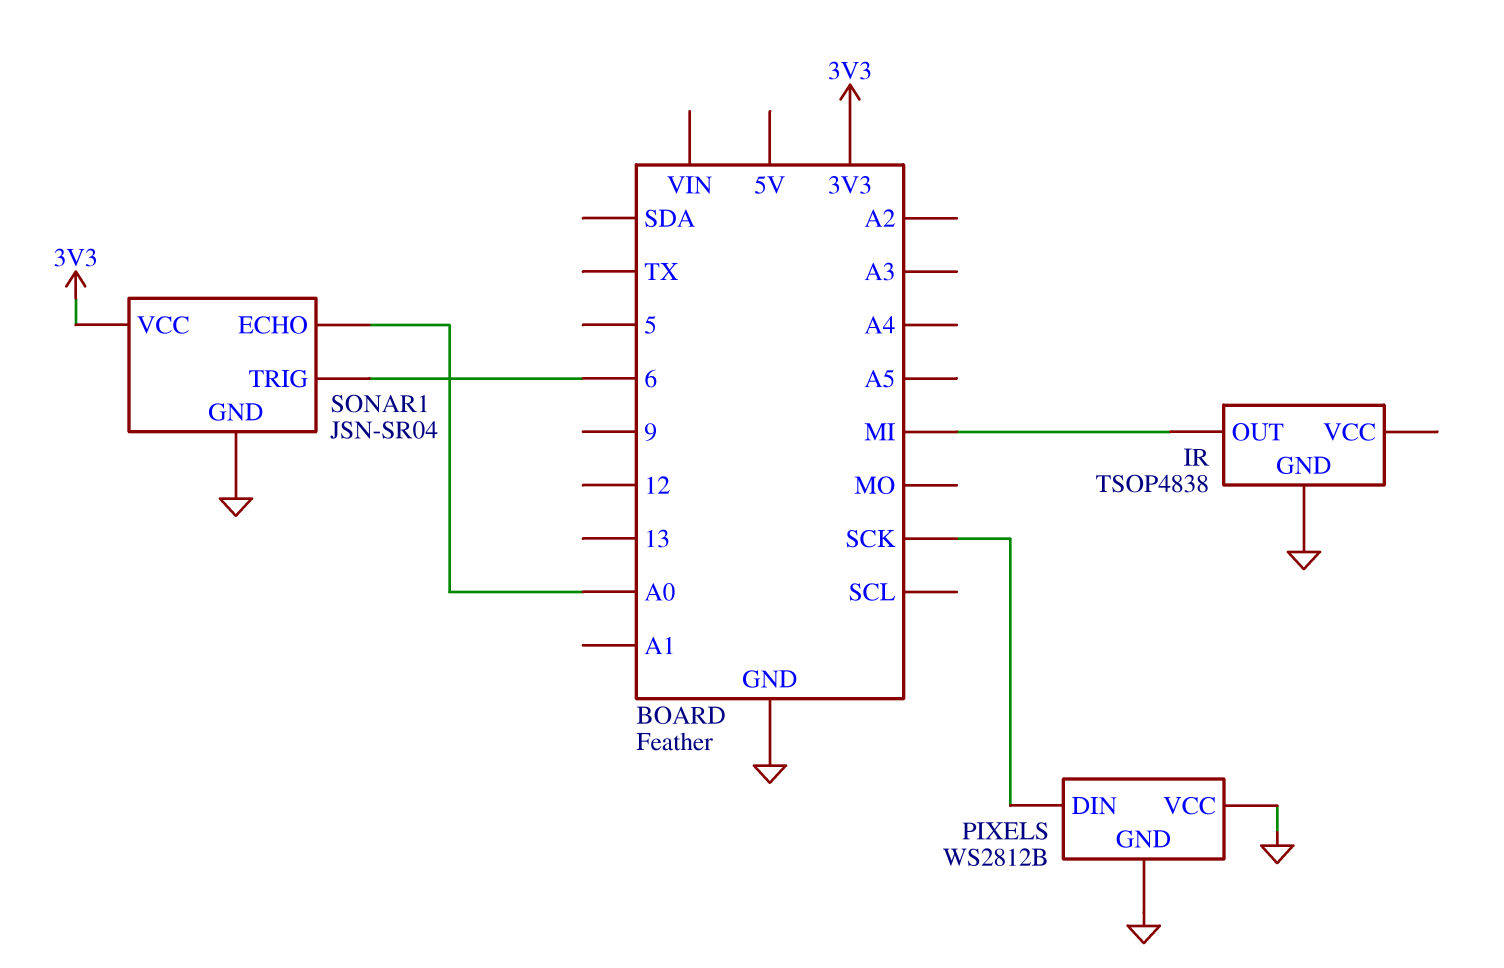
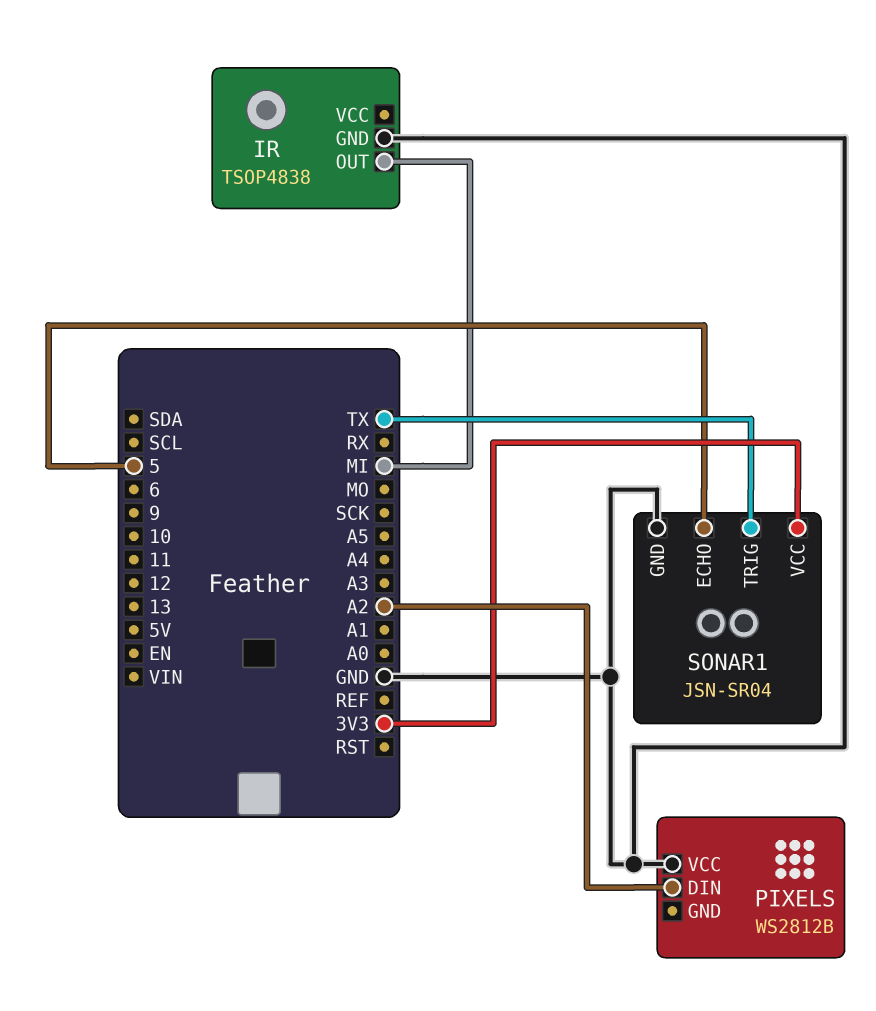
PIXELS pin DIN: SCK -> A2
PIXELS pin GND: GND -> none
SONAR1 pin ECHO: A0 -> 5
SONAR1 pin TRIG: 6 -> TX

